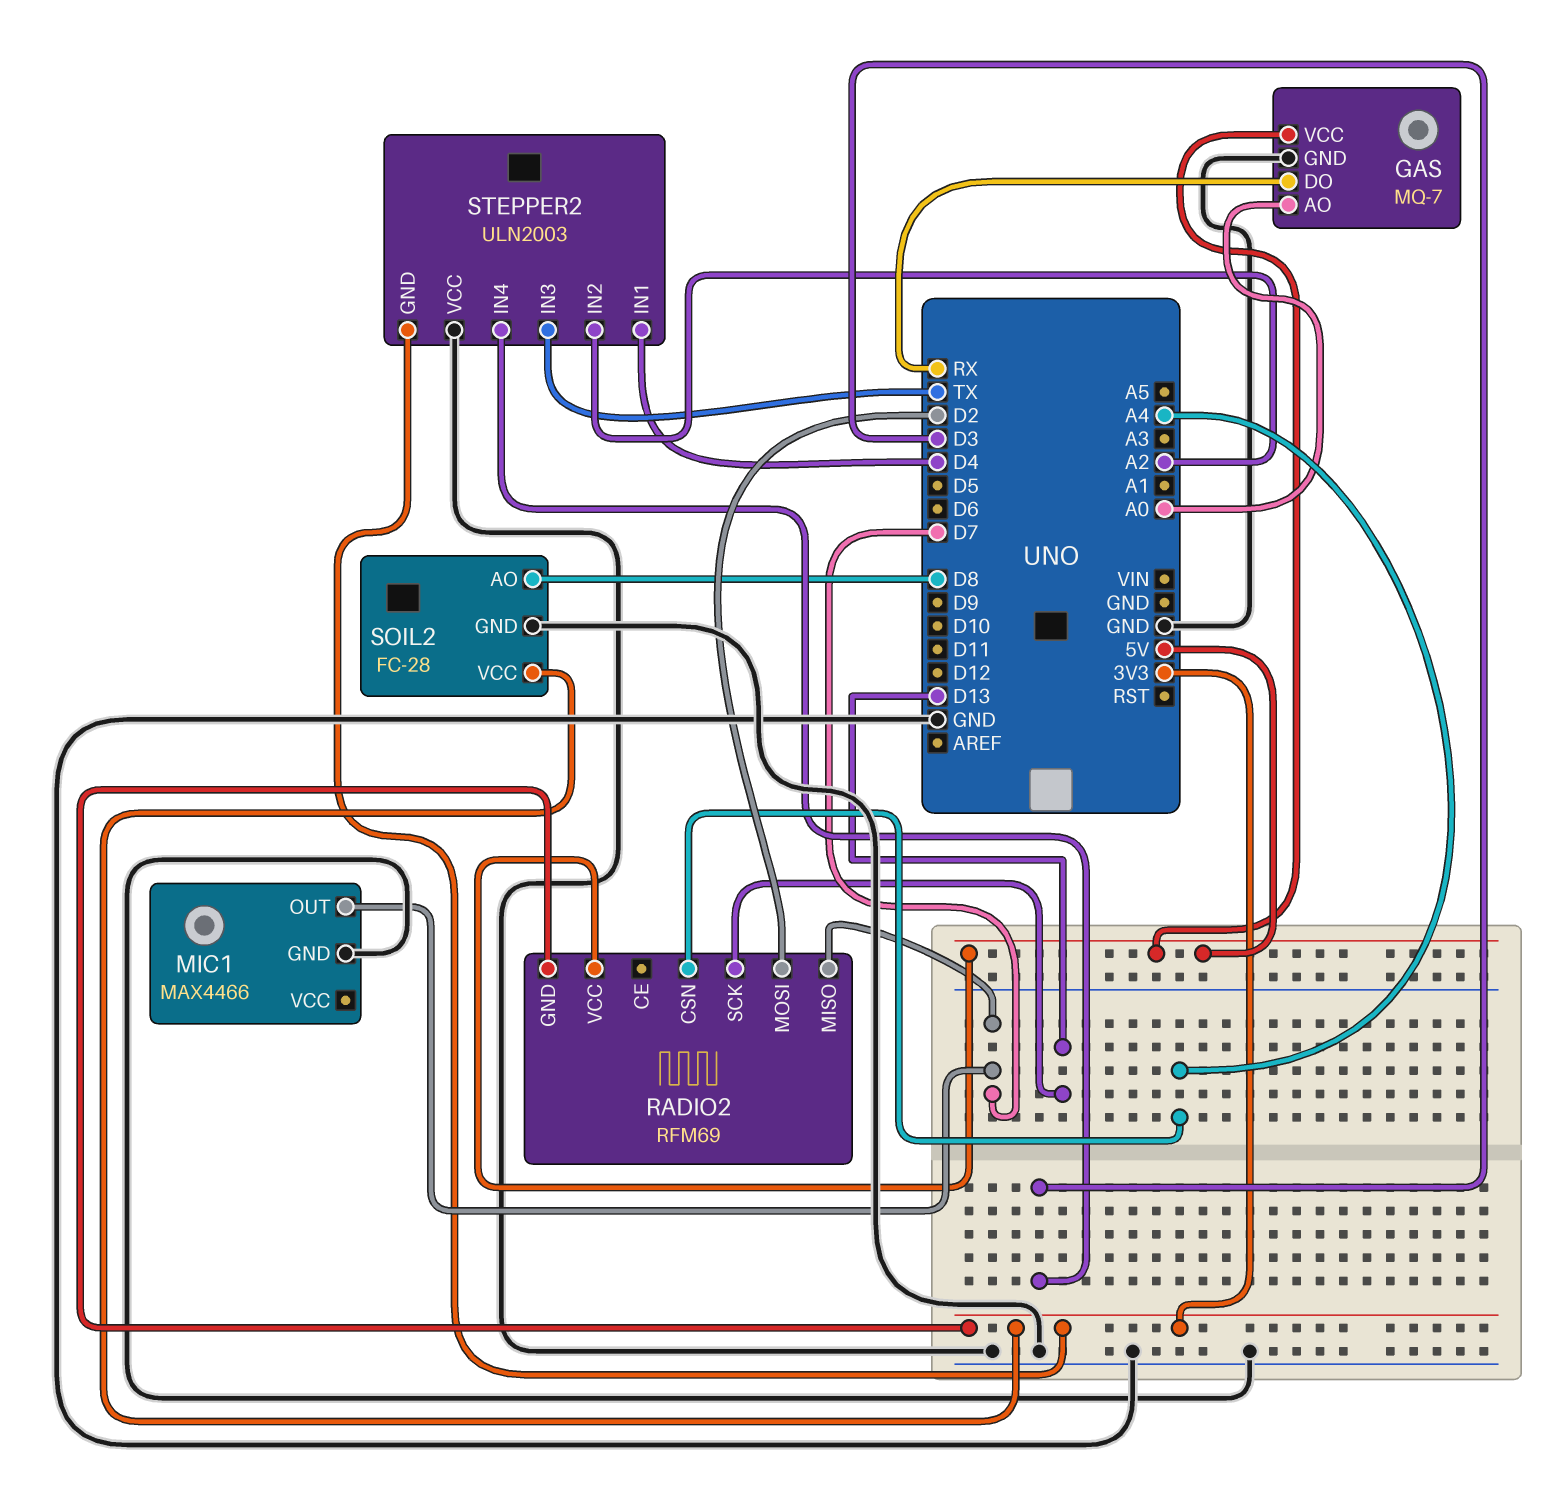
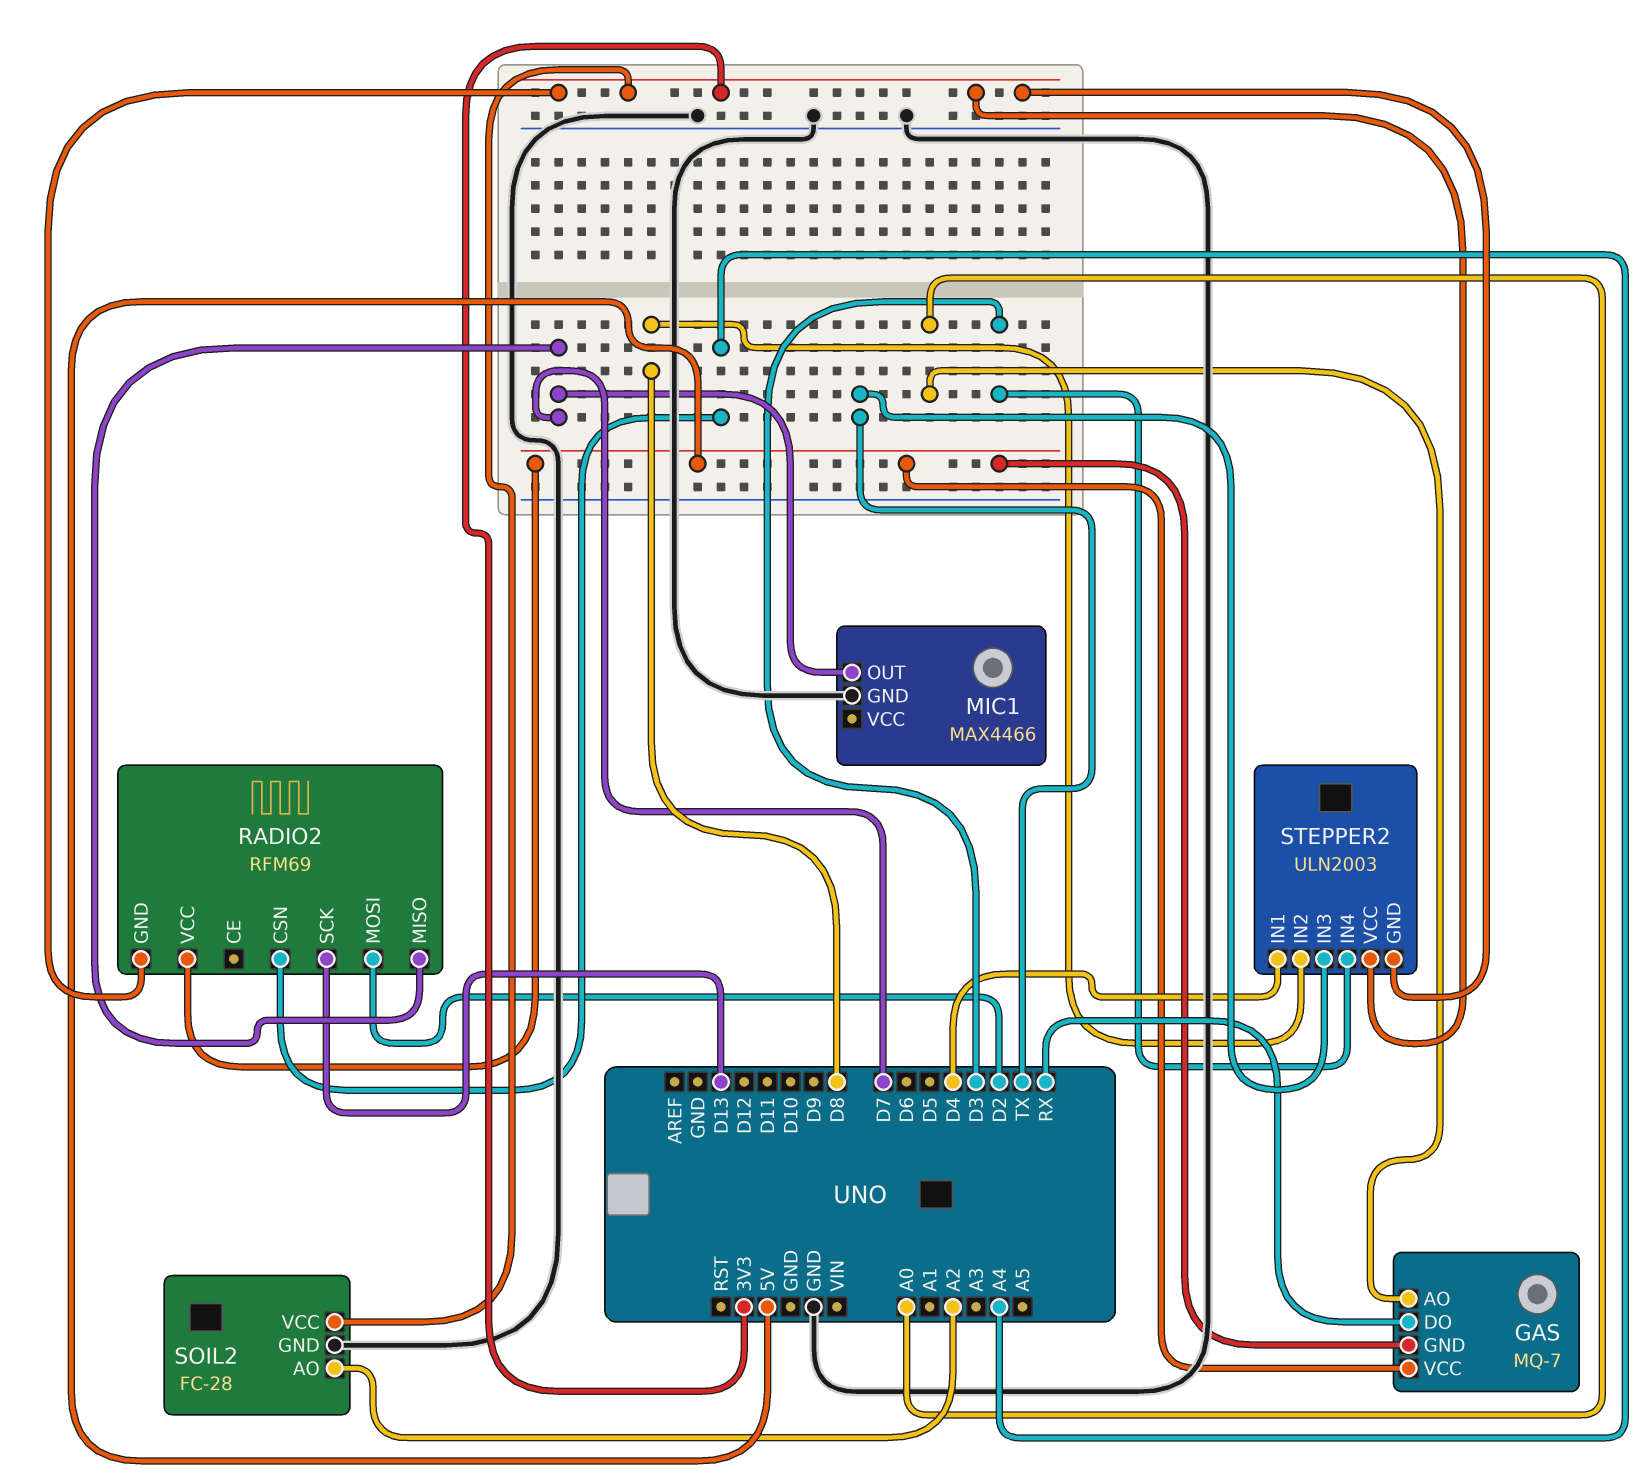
GAS pin GND: GND -> 5V
SOIL2 pin AO: D8 -> A2
STEPPER2 pin IN2: A2 -> D8
STEPPER2 pin VCC: GND -> 3V3

